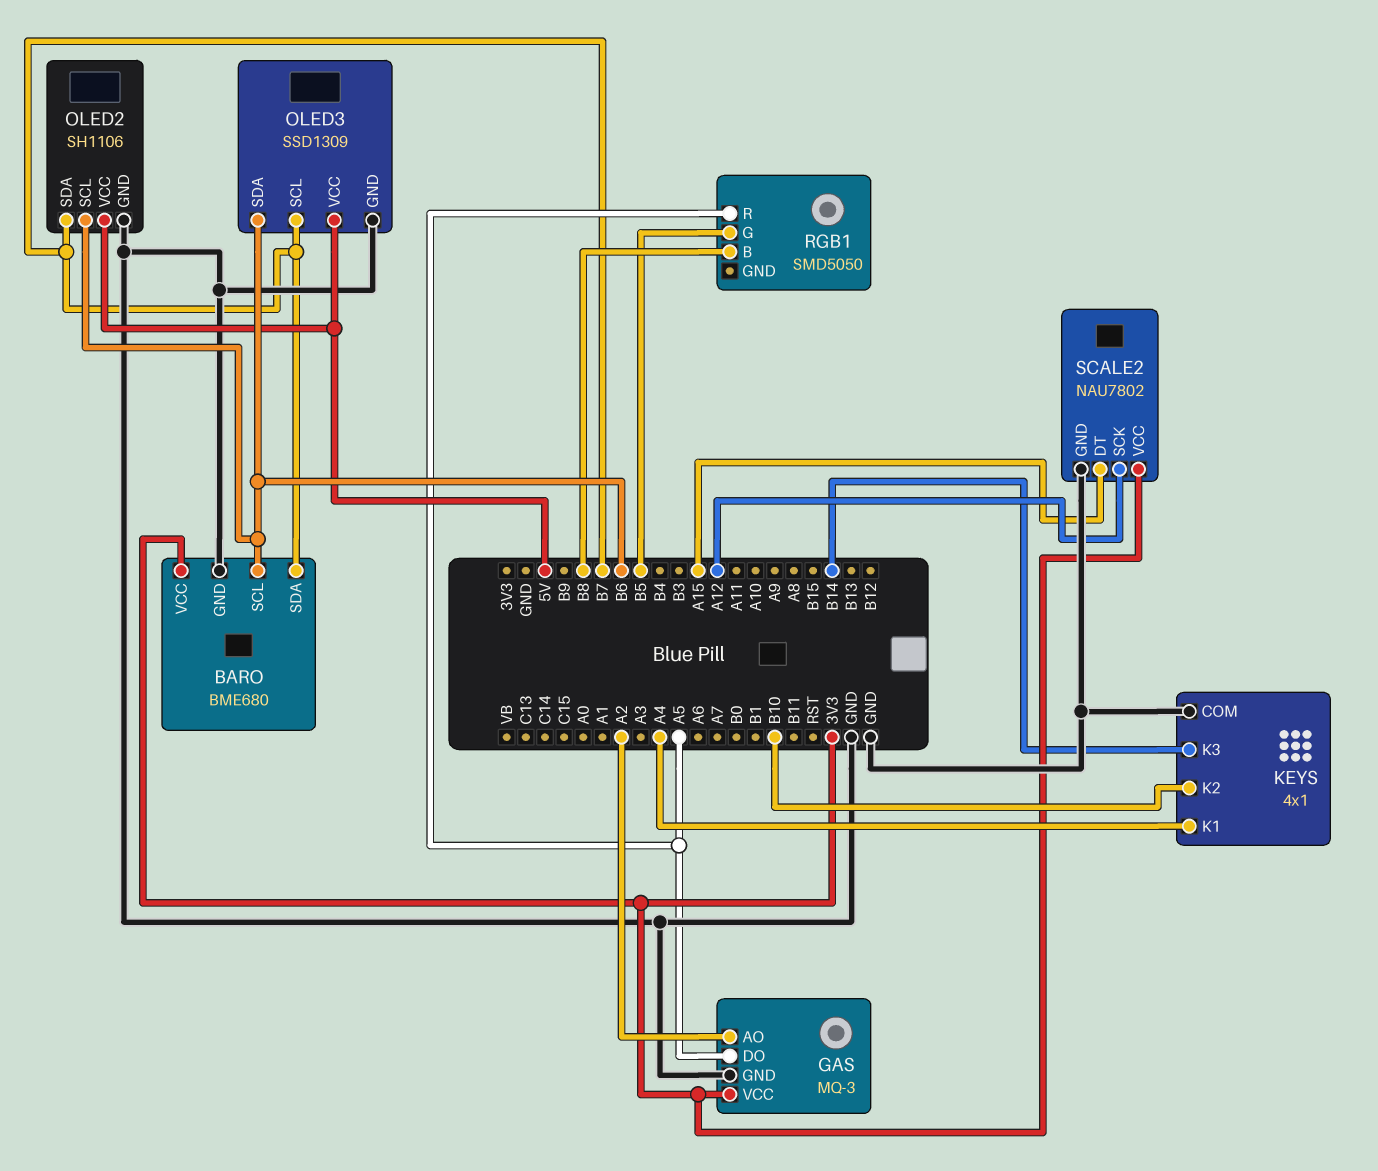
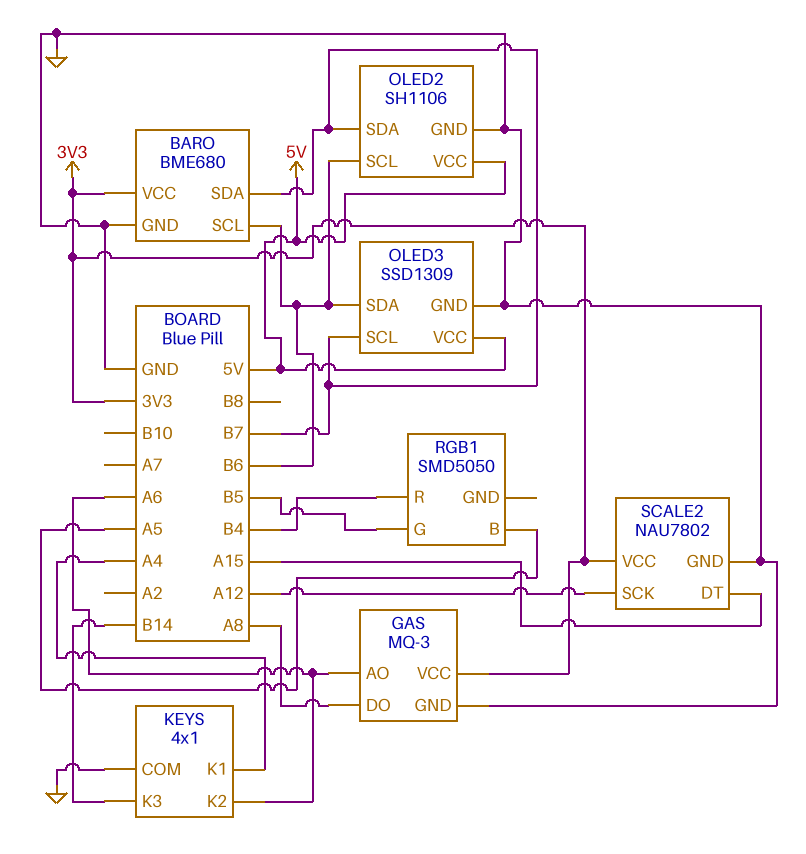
GAS pin AO: A2 -> A6
GAS pin DO: A5 -> A8
KEYS pin K2: B10 -> A6
RGB1 pin B: B8 -> A5
RGB1 pin R: A5 -> B4

